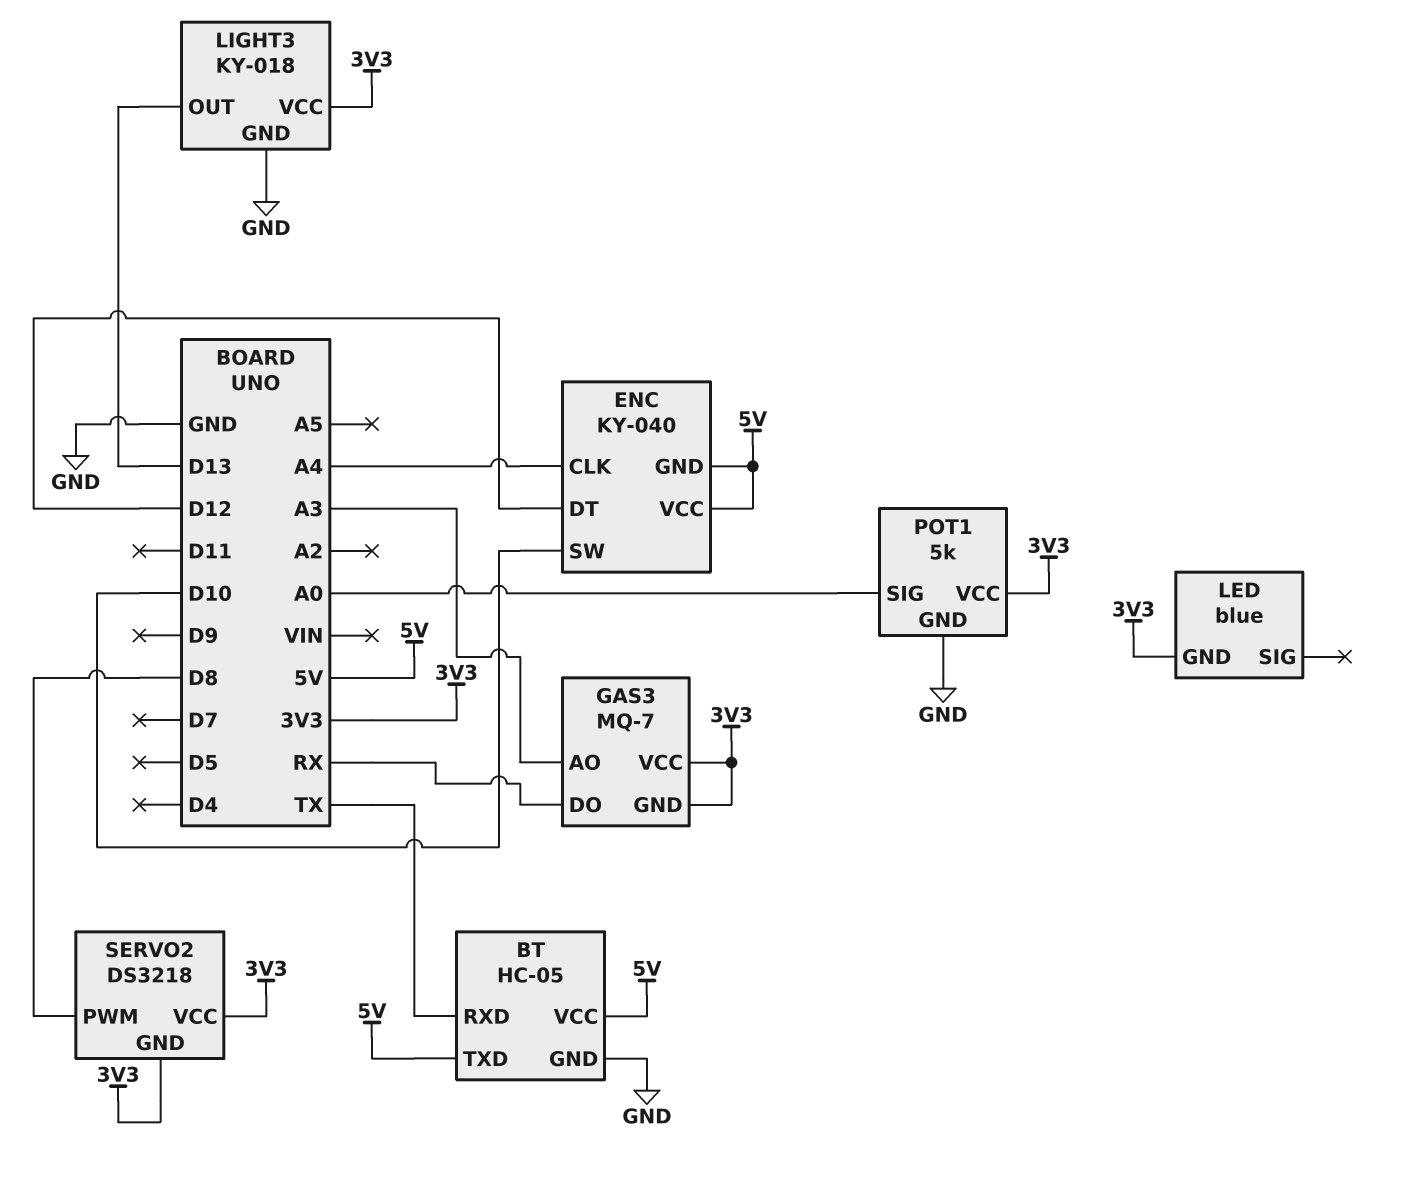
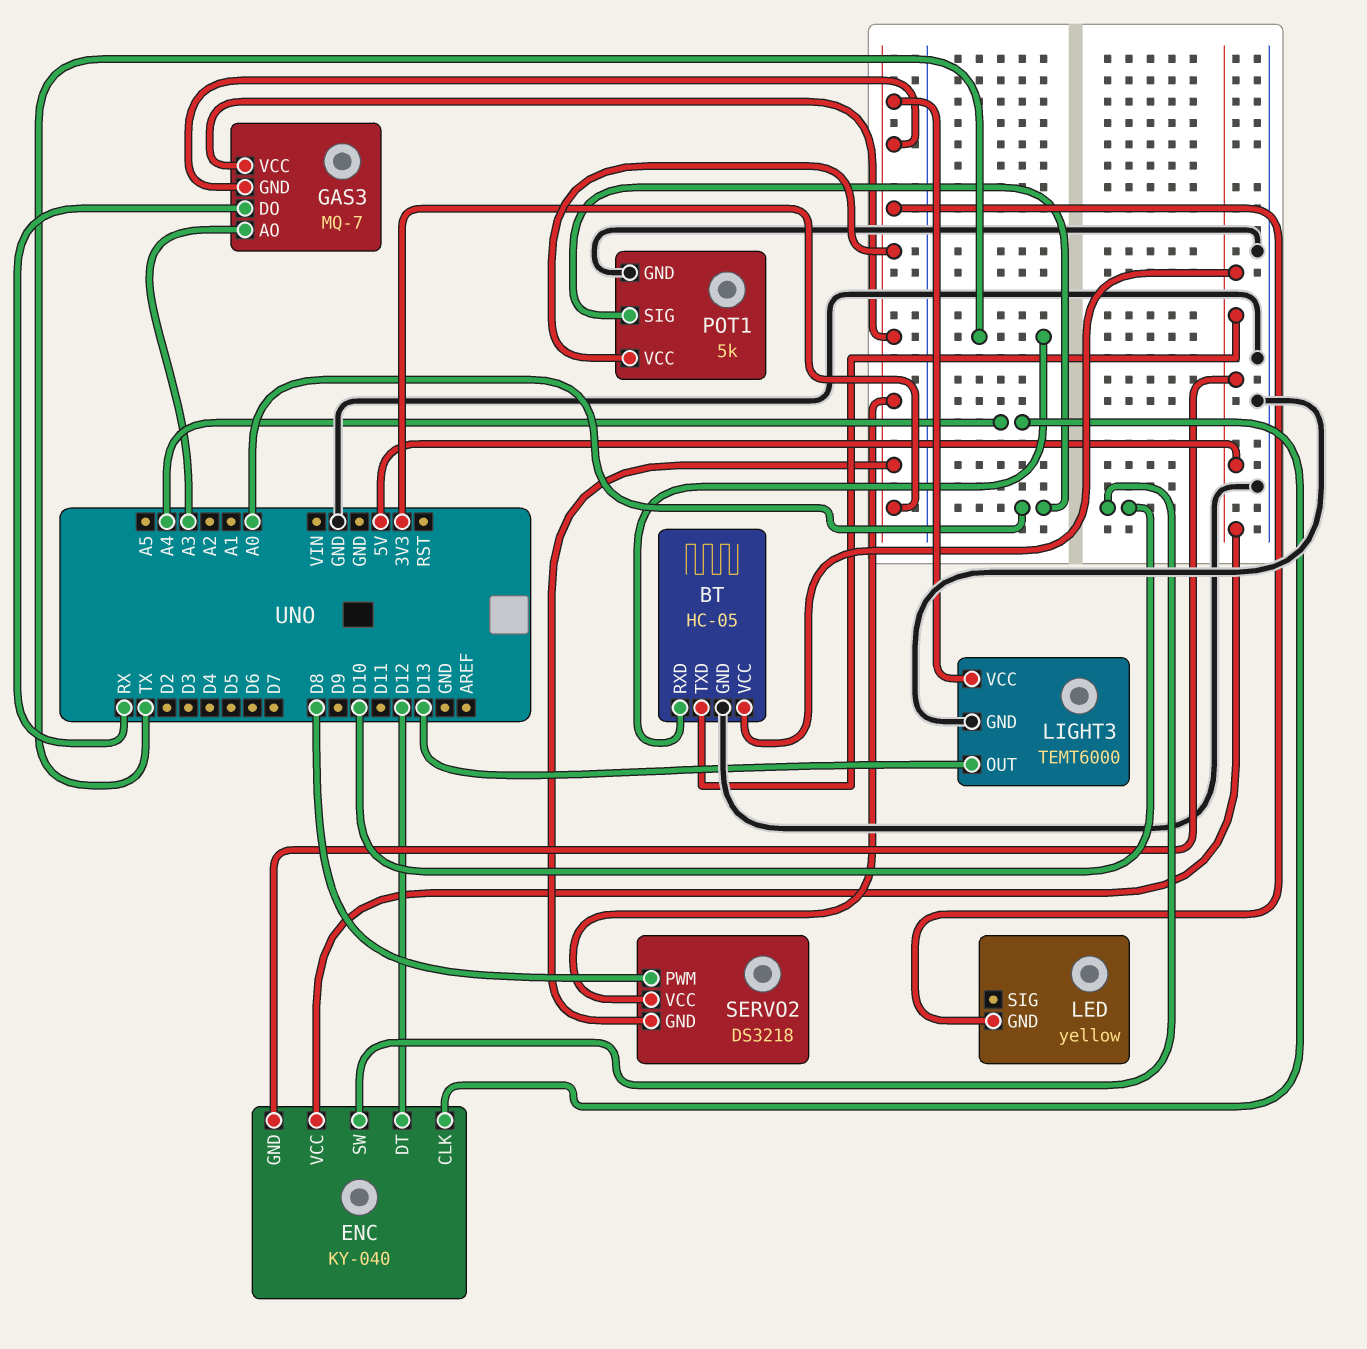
LED: blue -> yellow
LIGHT3: KY-018 -> TEMT6000

